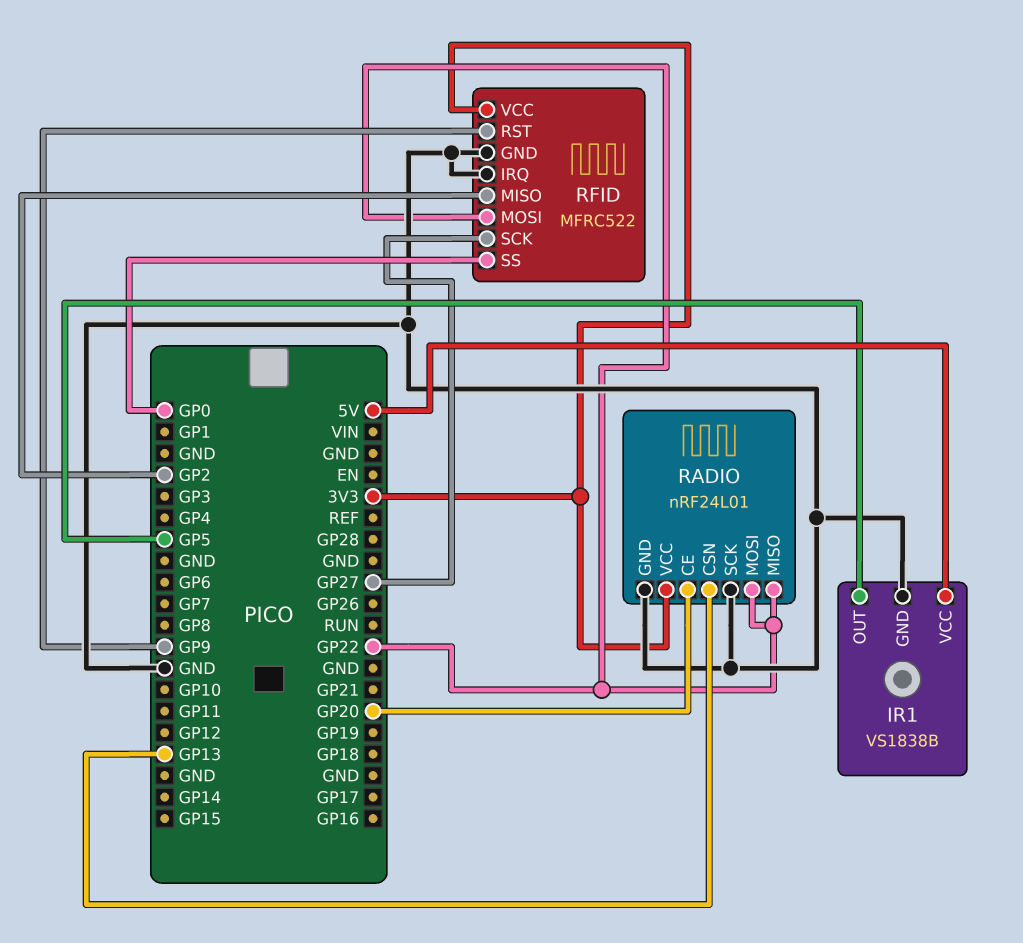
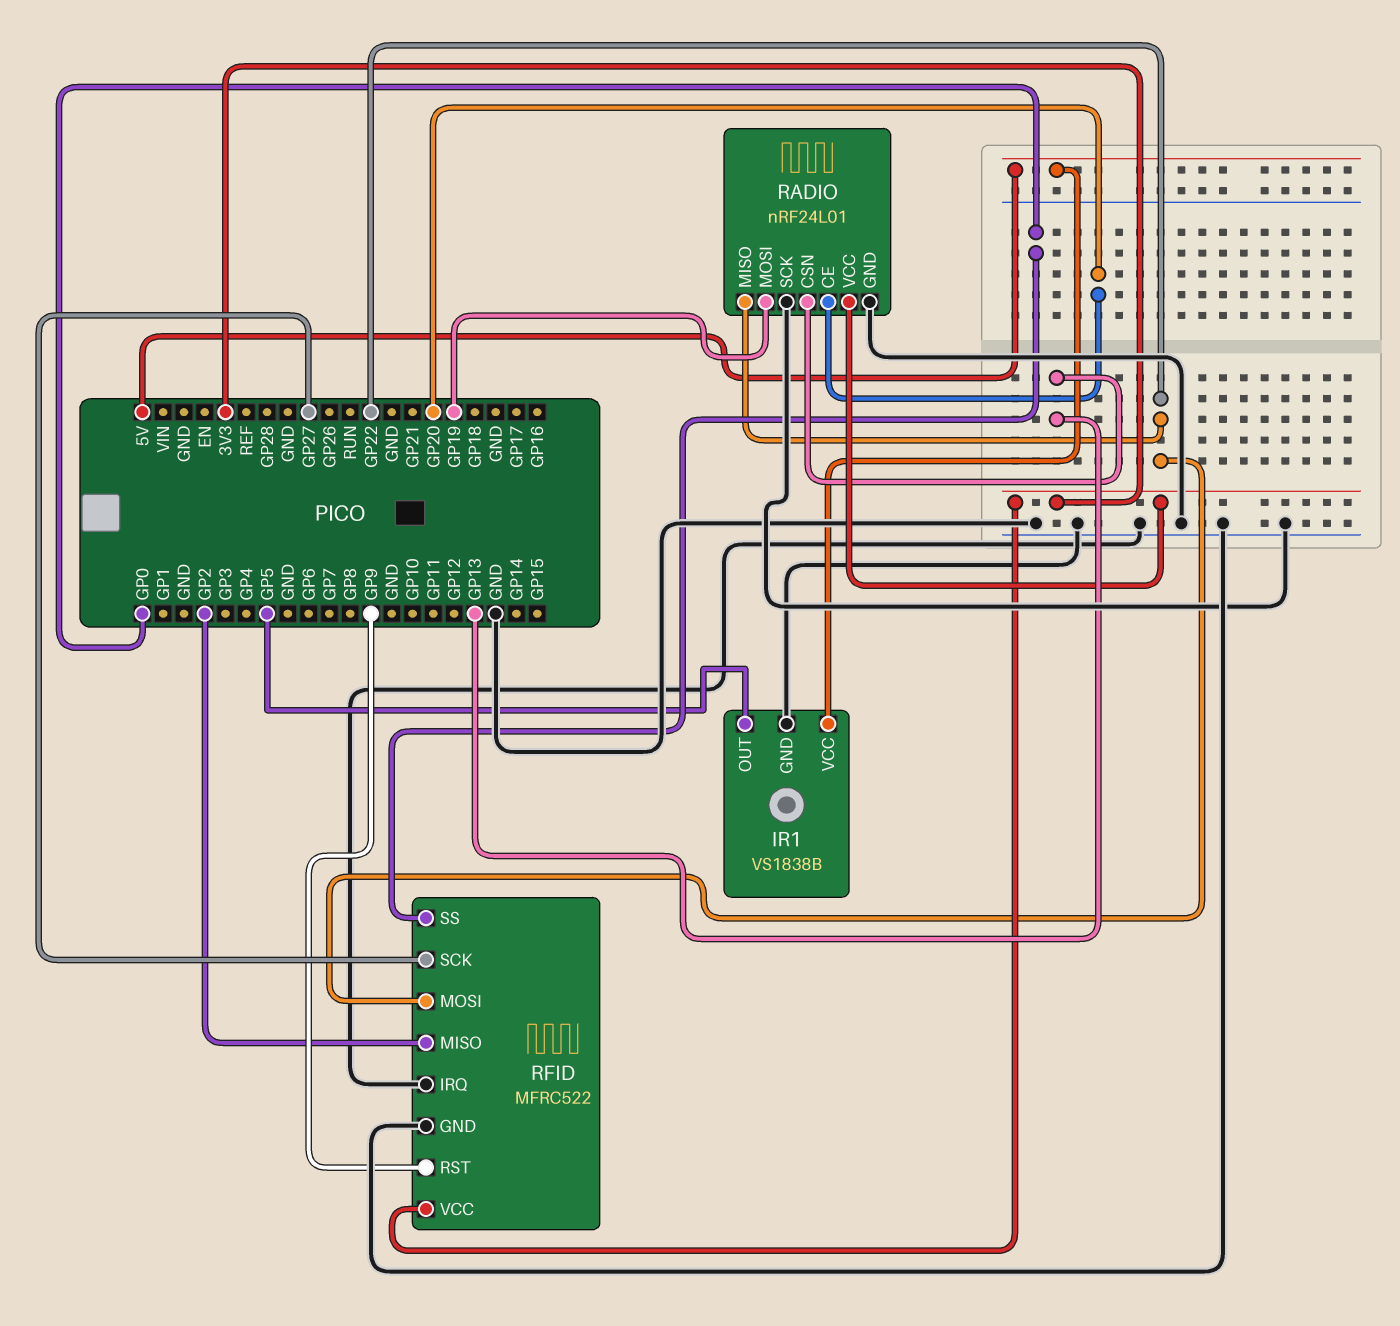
RADIO pin MOSI: GP22 -> GP19

